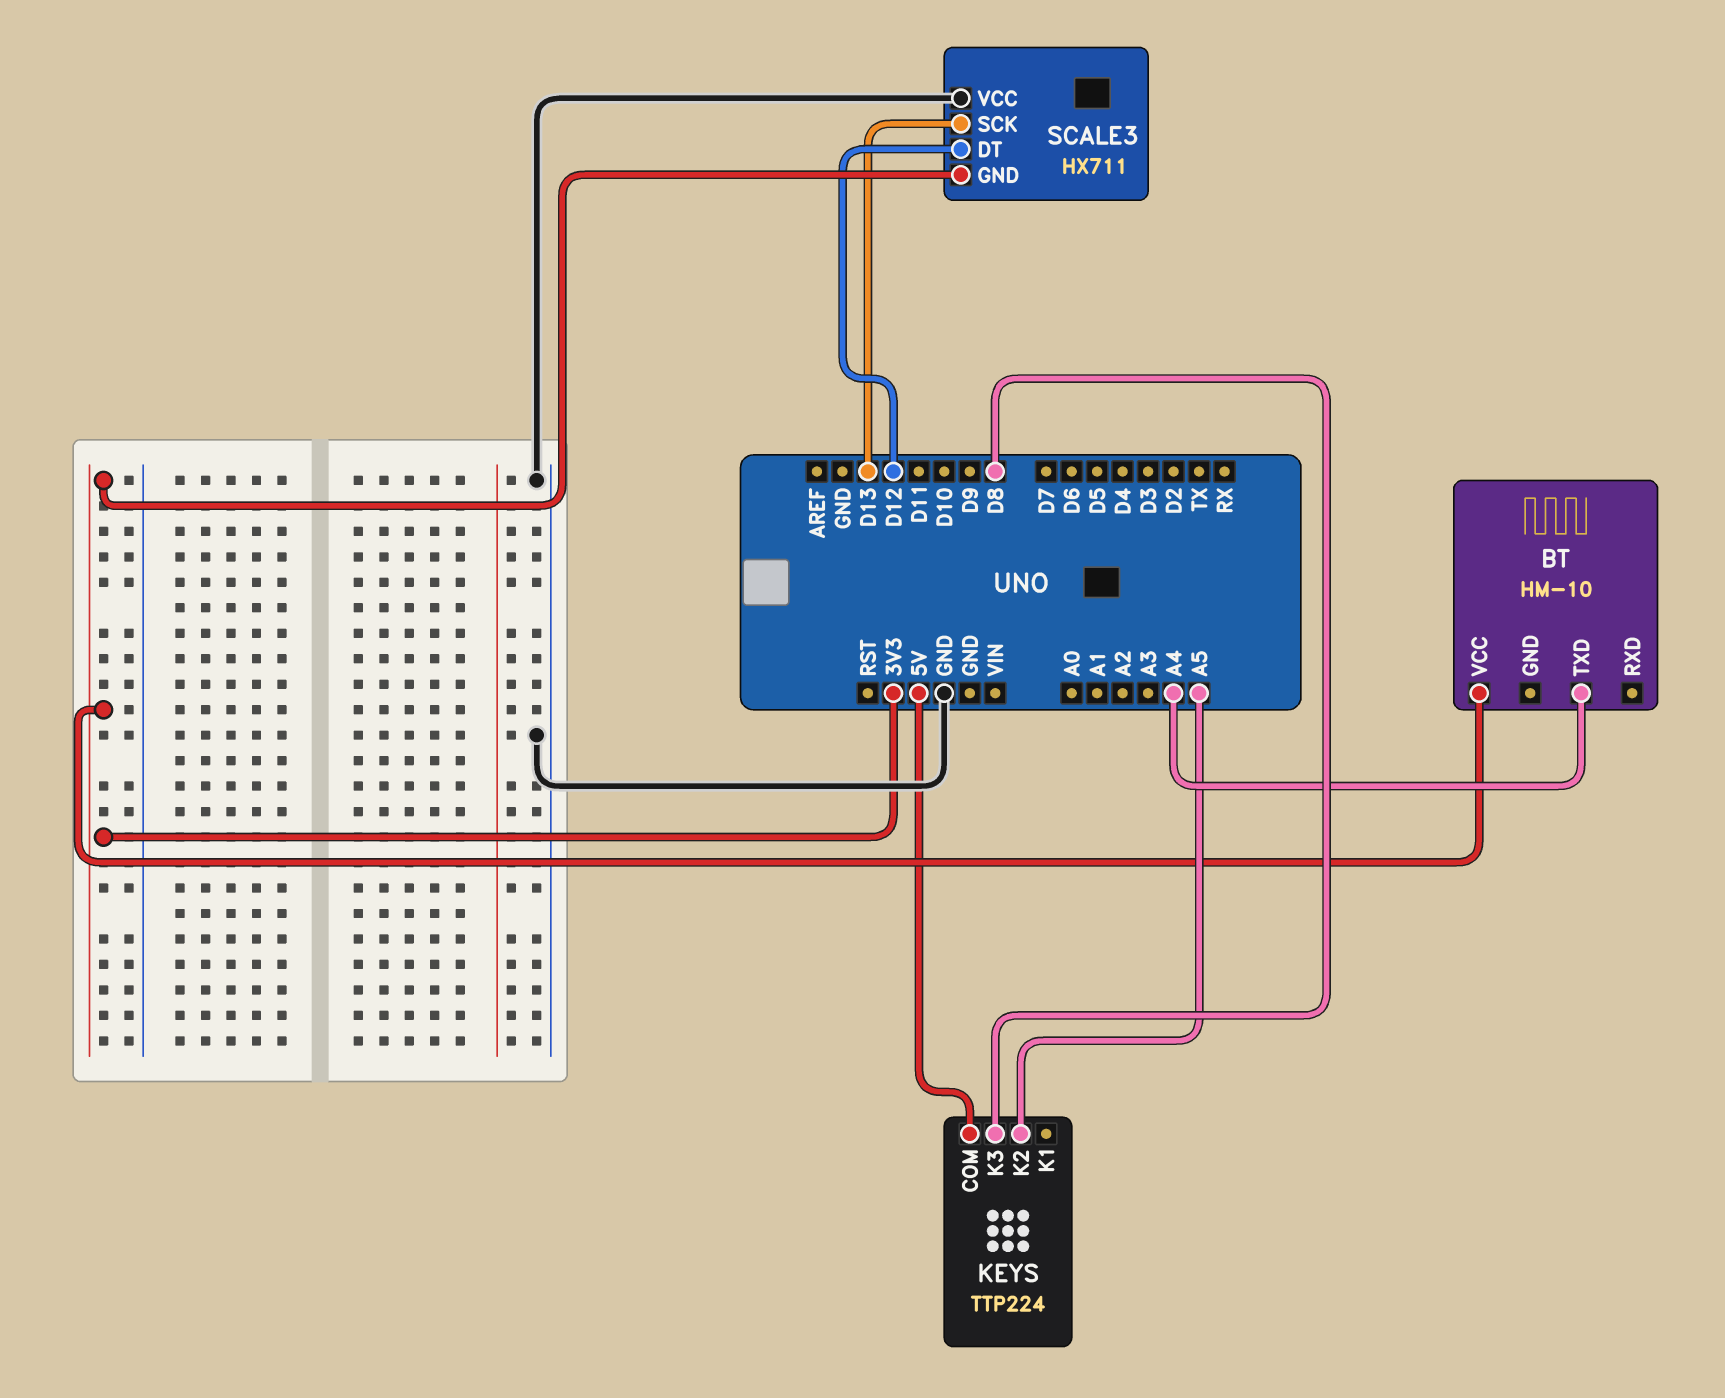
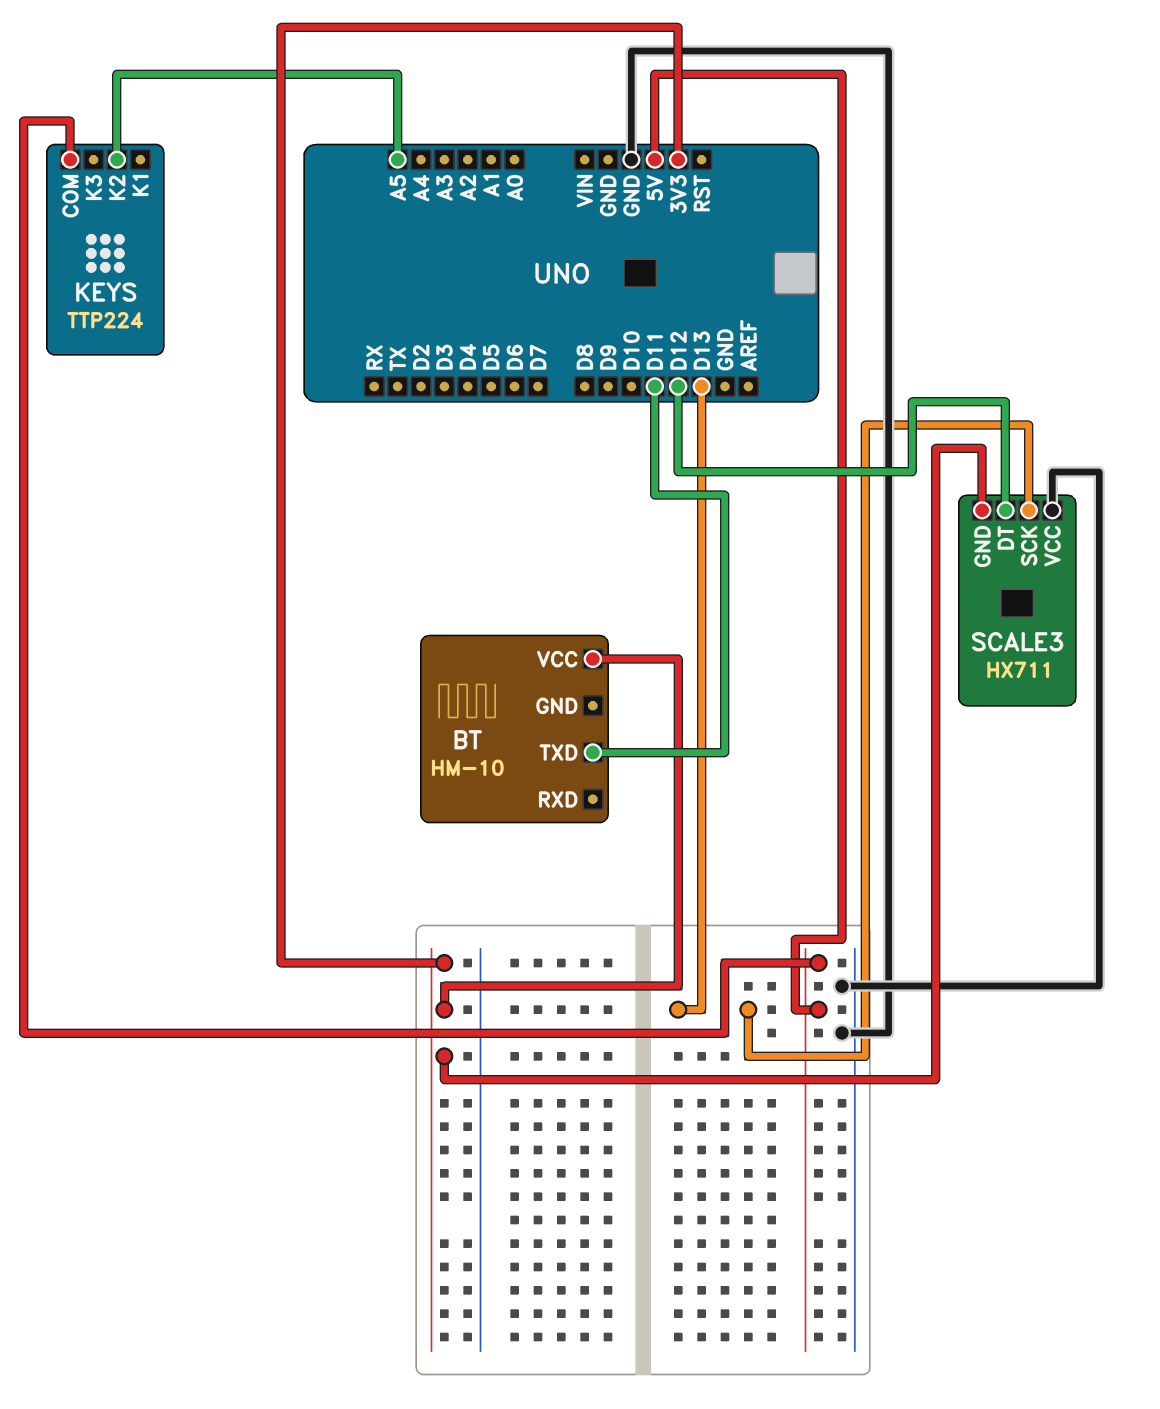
BT pin TXD: A4 -> D11
KEYS pin K3: D8 -> none

